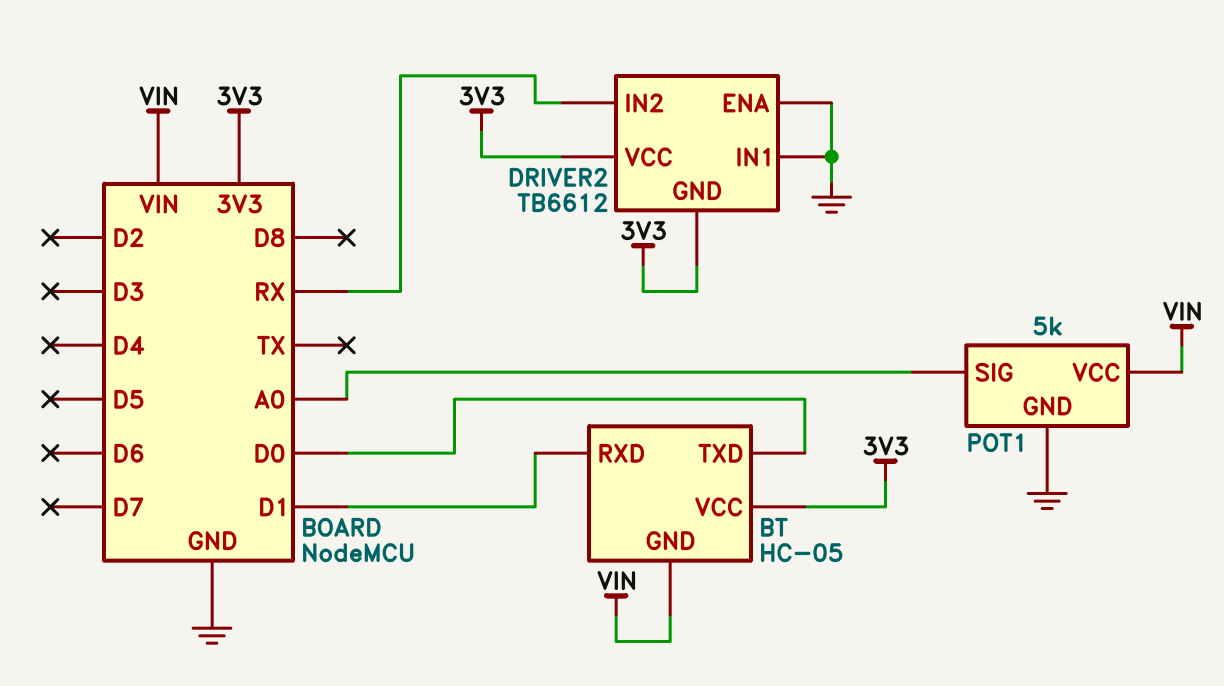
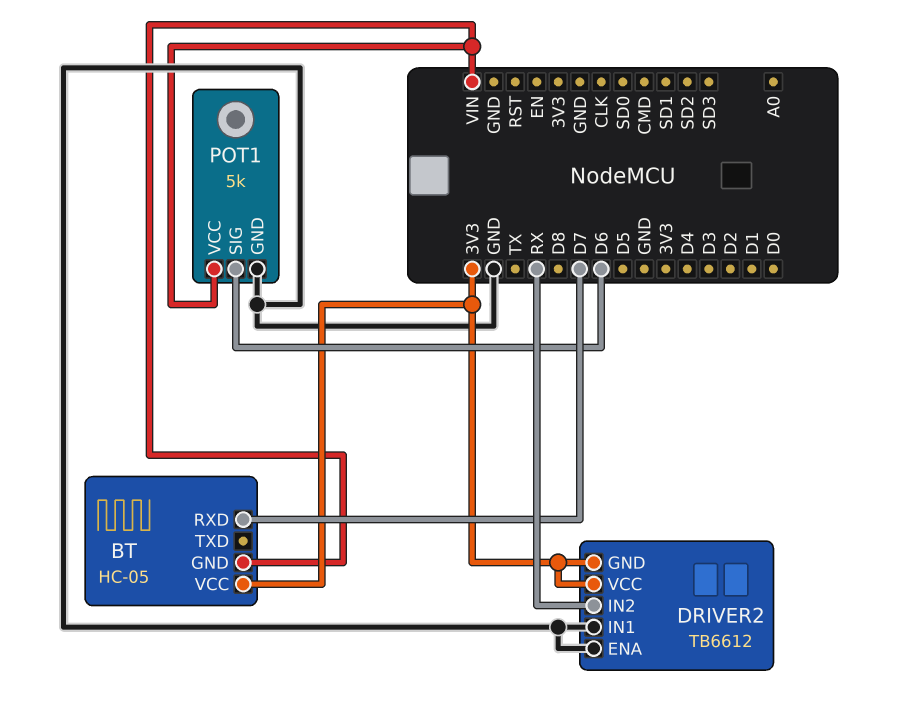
BT pin RXD: D1 -> D7
BT pin TXD: D0 -> none
POT1 pin SIG: A0 -> D6

